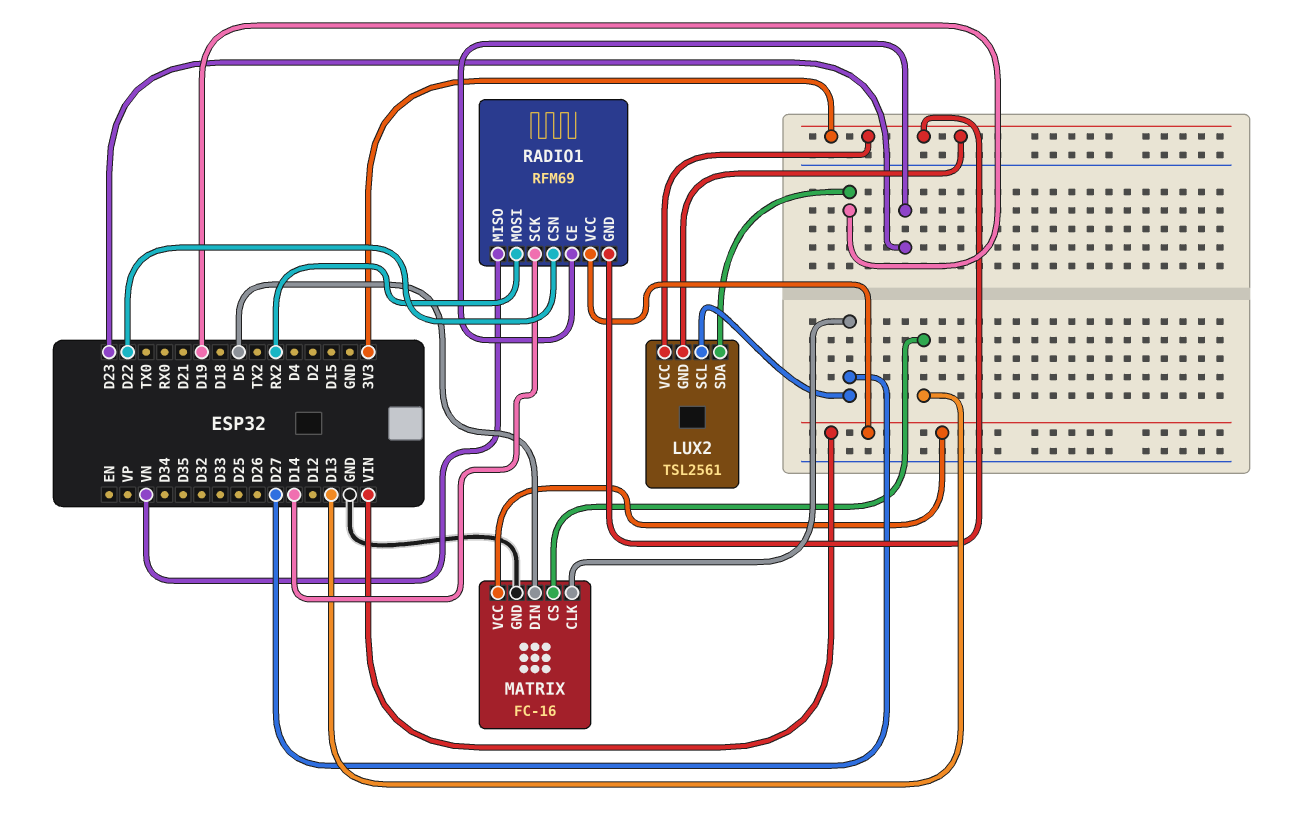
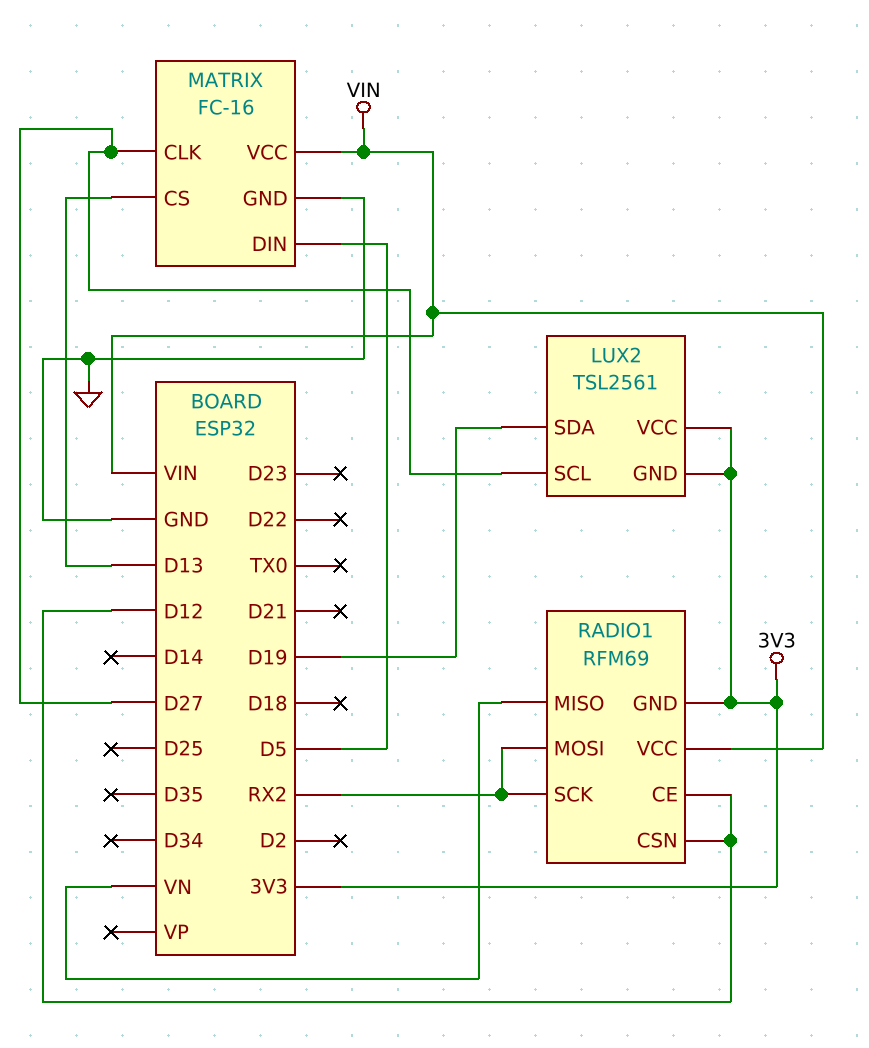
RADIO1 pin CE: D23 -> D12
RADIO1 pin CSN: D22 -> D12
RADIO1 pin SCK: D14 -> RX2

